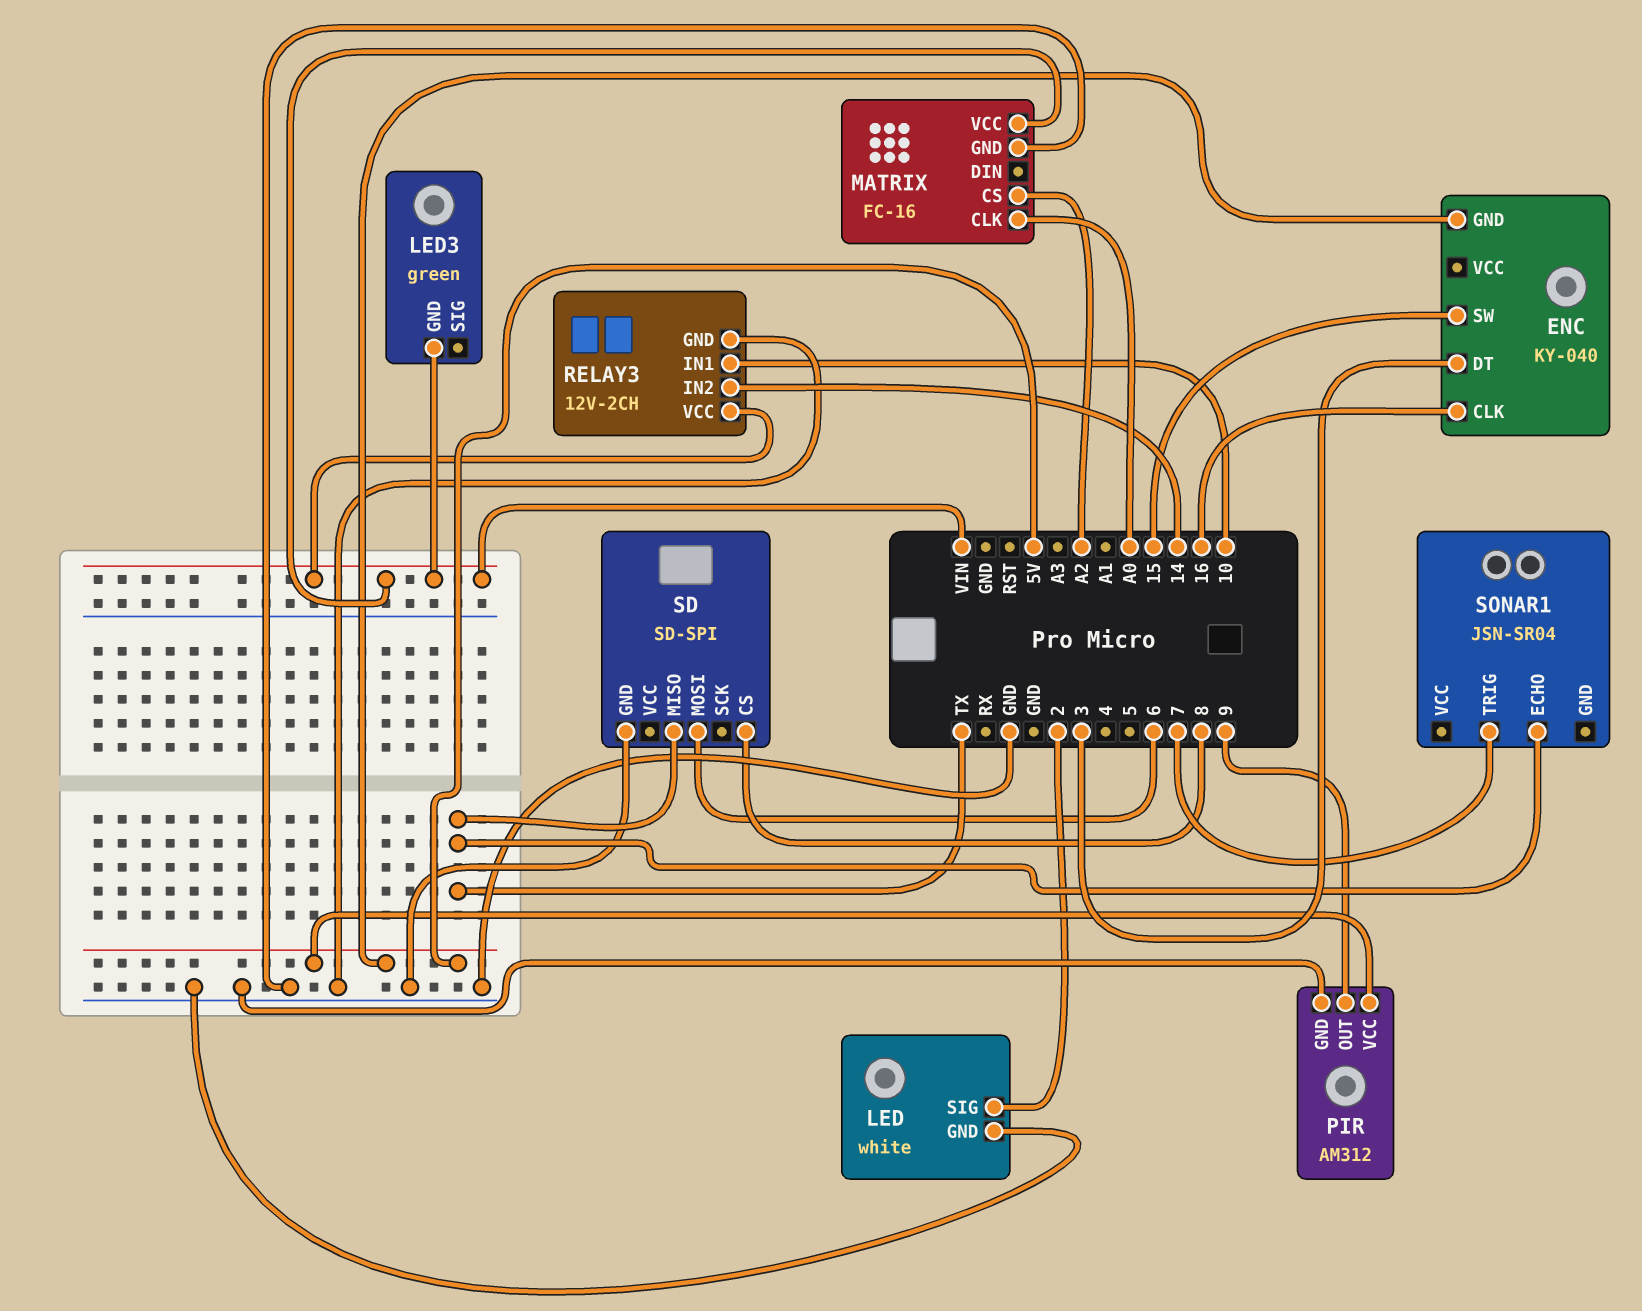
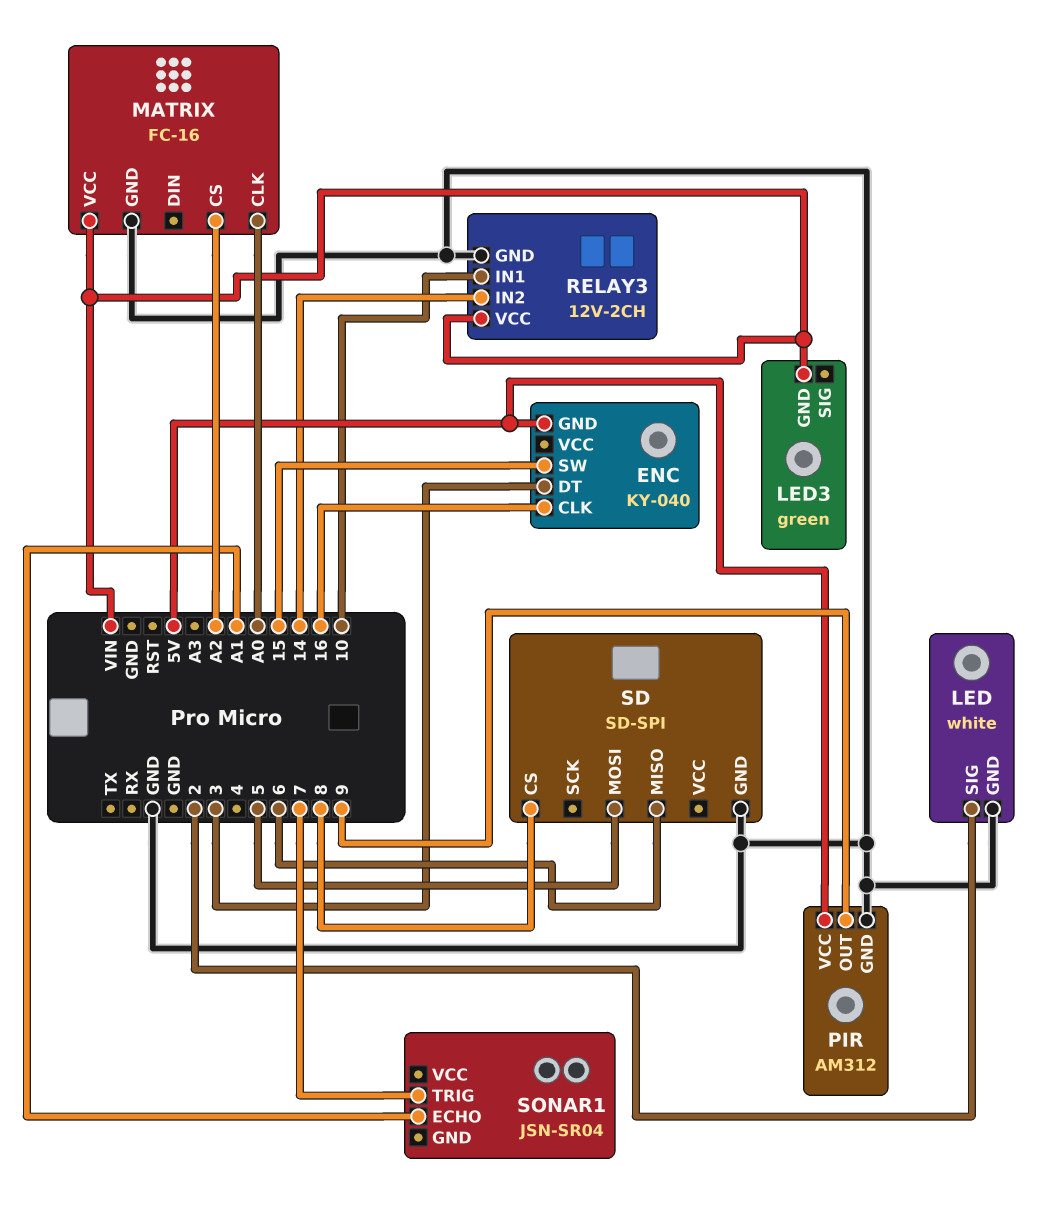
SD pin MISO: TX -> 6
SD pin MOSI: 6 -> 5
SONAR1 pin ECHO: TX -> A1

